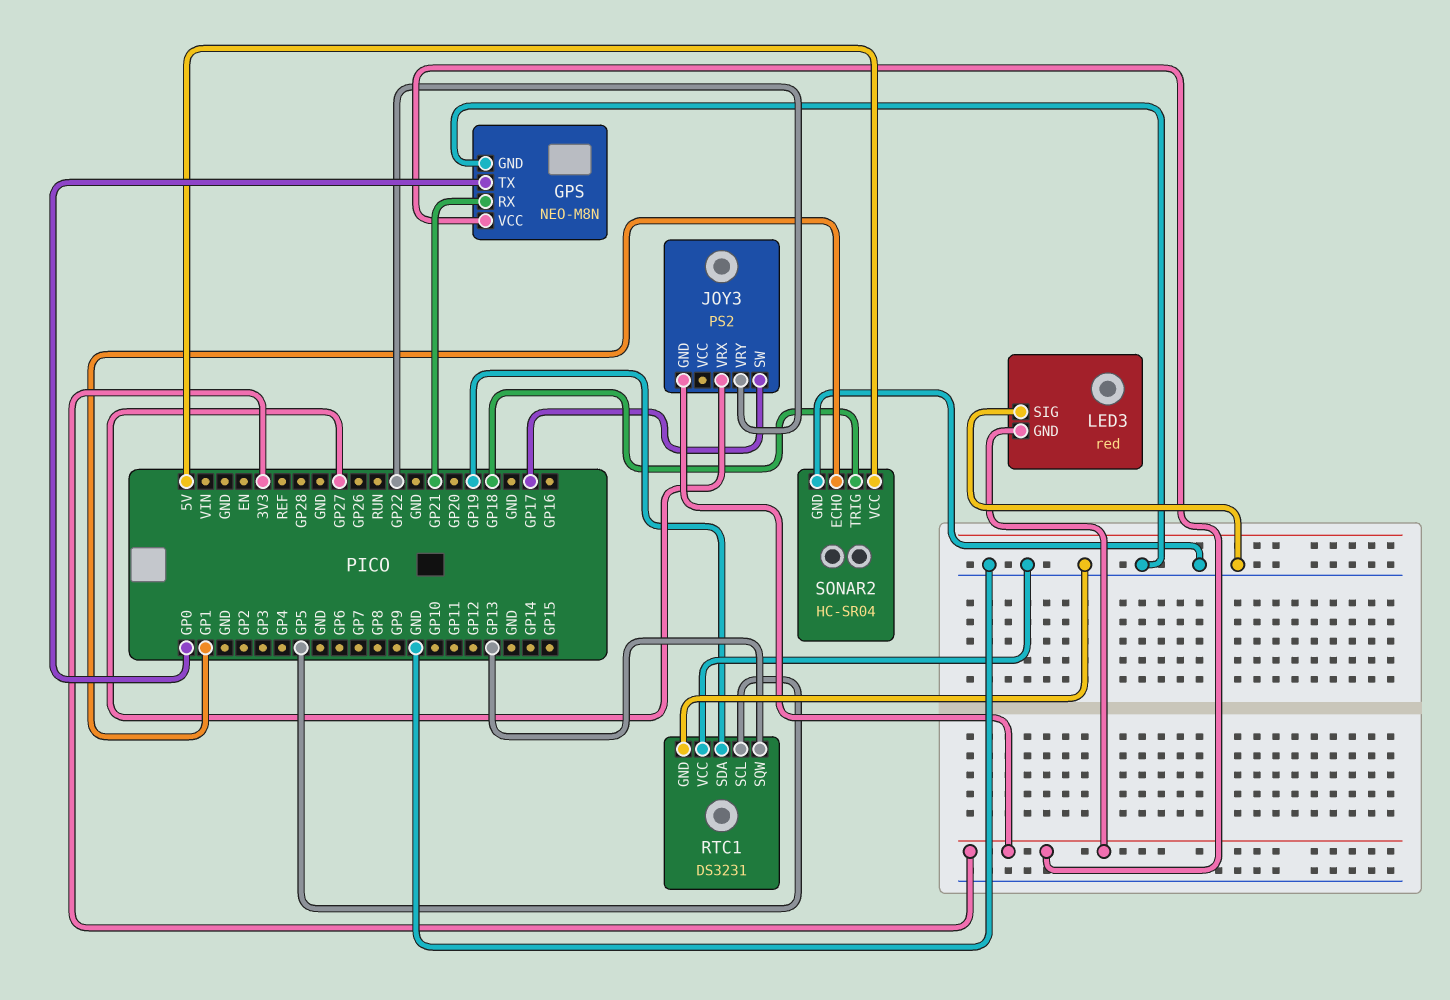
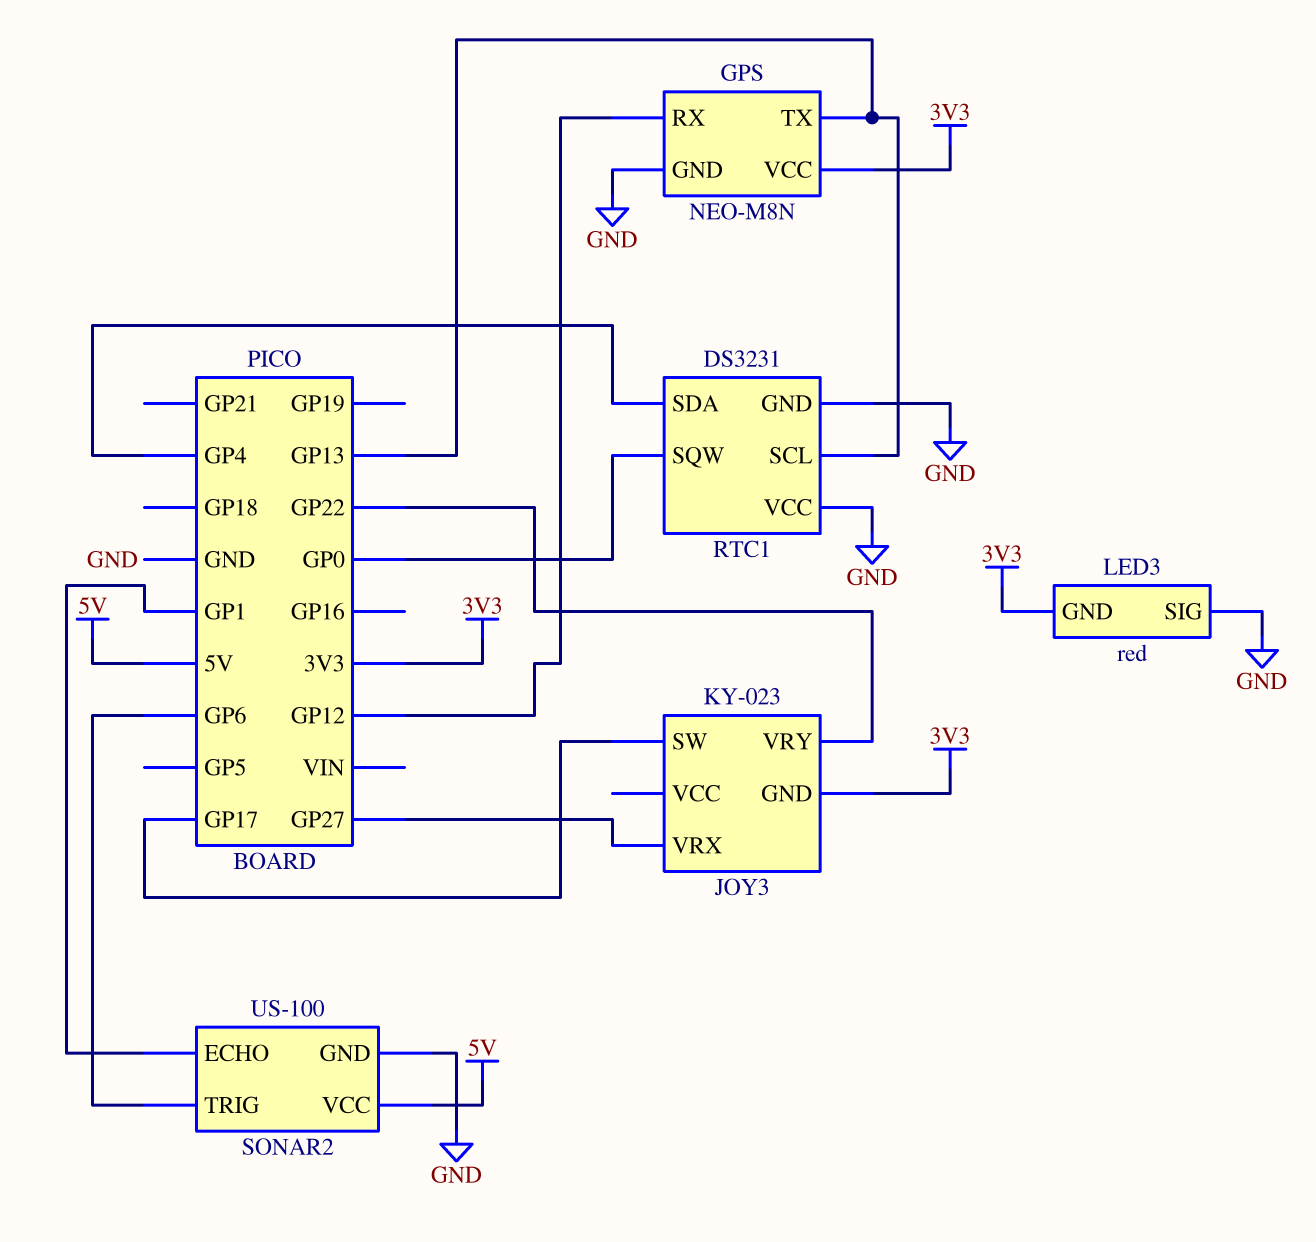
GPS pin RX: GP21 -> GP12
GPS pin TX: GP0 -> GP13
JOY3: PS2 -> KY-023
RTC1 pin SCL: GP5 -> GP13
RTC1 pin SDA: GP19 -> GP4
RTC1 pin SQW: GP13 -> GP0
SONAR2: HC-SR04 -> US-100
SONAR2 pin TRIG: GP18 -> GP6

